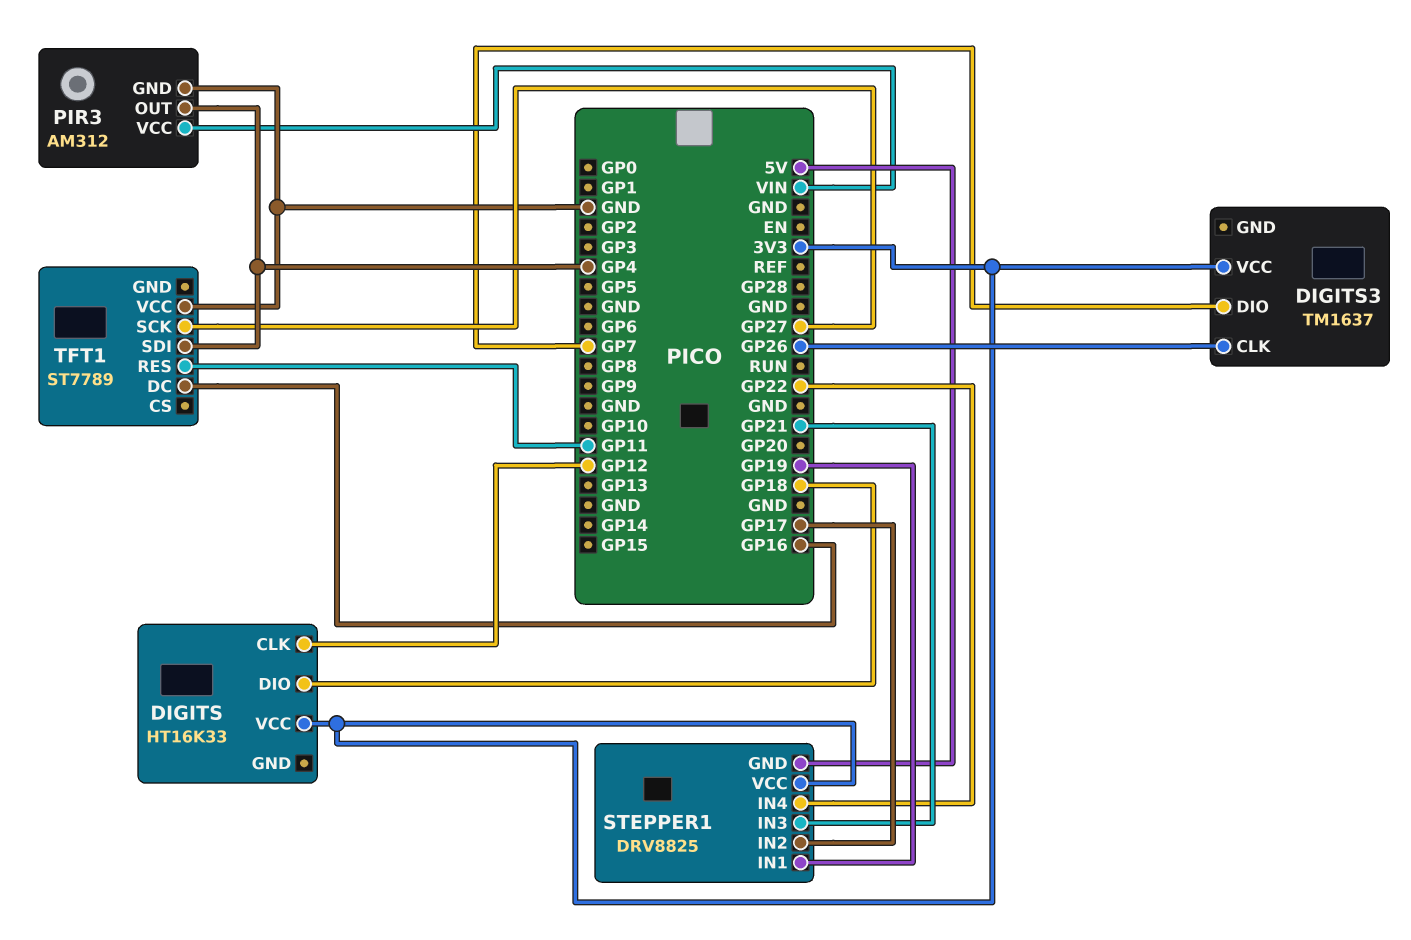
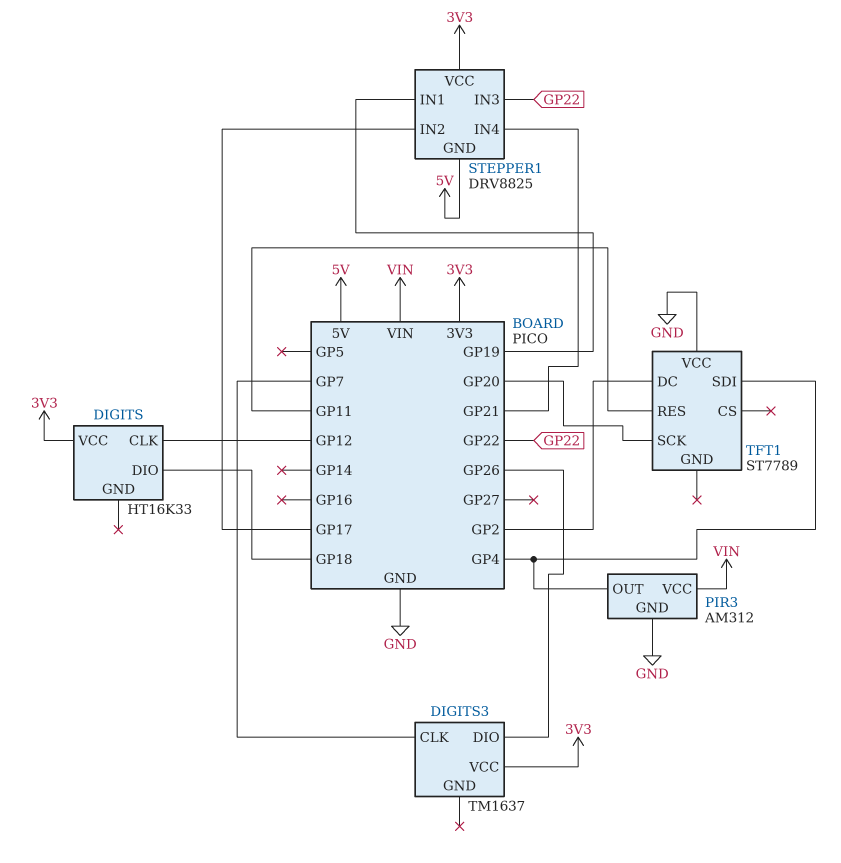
DIGITS3 pin CLK: GP26 -> GP7
DIGITS3 pin DIO: GP7 -> GP26
STEPPER1 pin IN3: GP21 -> GP22
STEPPER1 pin IN4: GP22 -> GP21
TFT1 pin DC: GP16 -> GP2
TFT1 pin SCK: GP27 -> GP20

